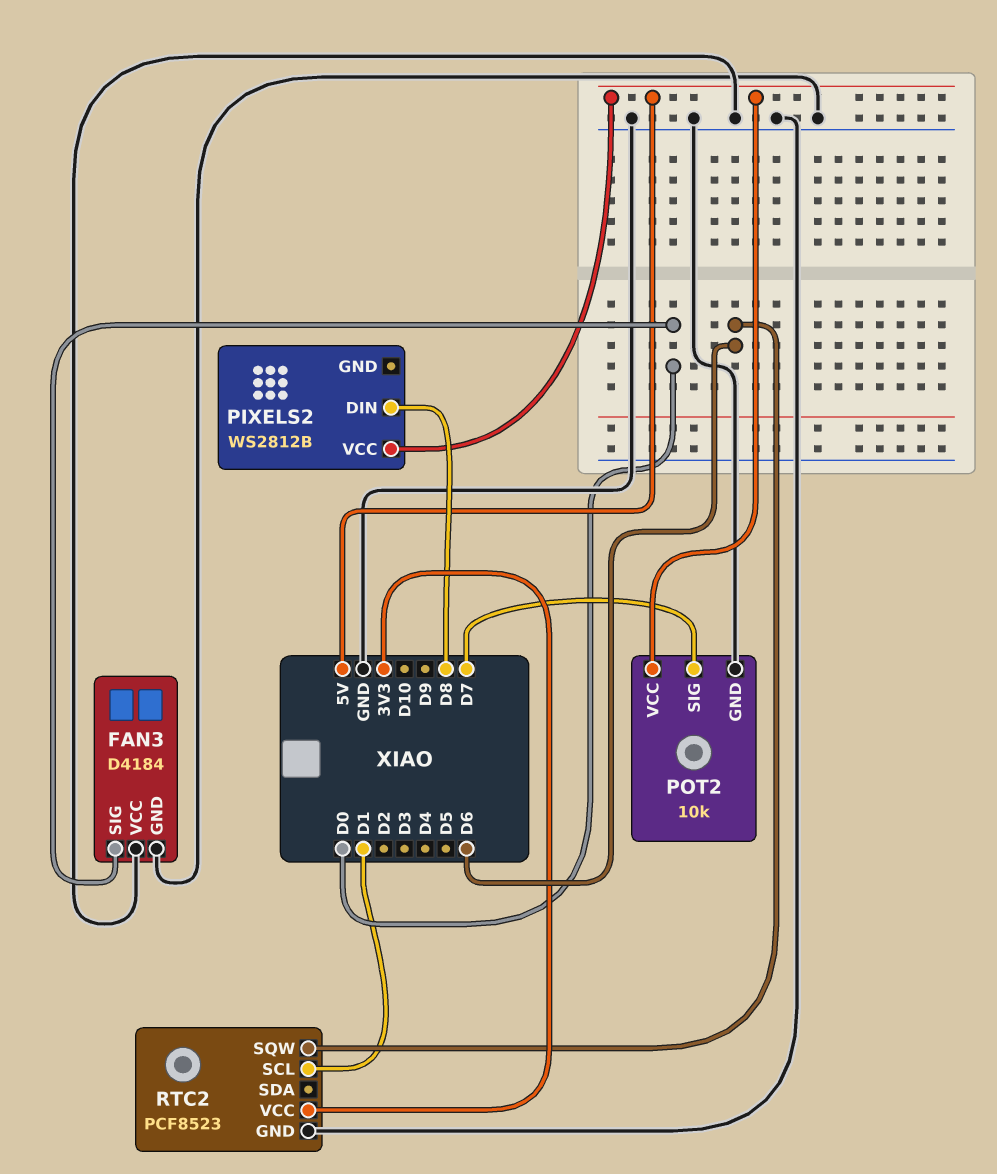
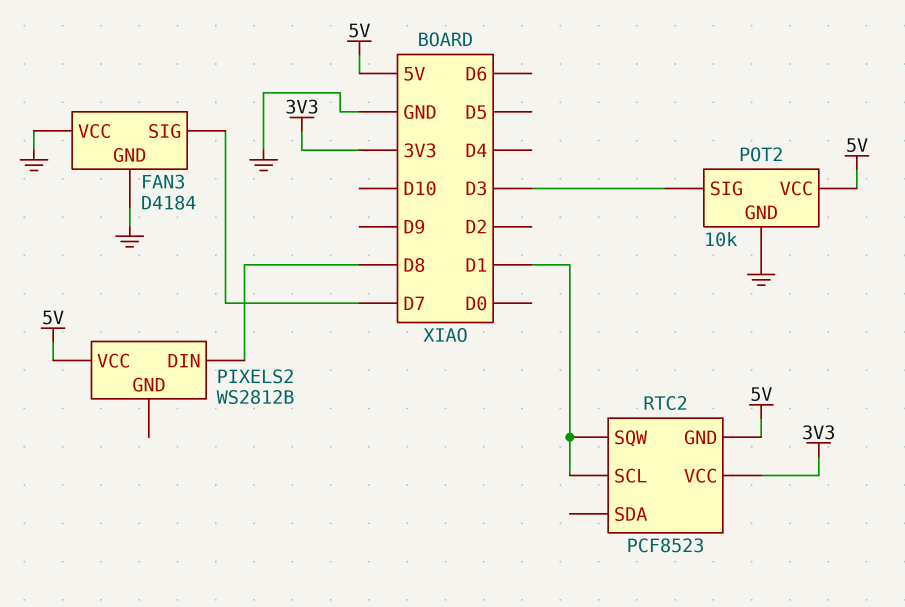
FAN3 pin SIG: D0 -> D7
POT2 pin SIG: D7 -> D3
RTC2 pin GND: GND -> 5V
RTC2 pin SQW: D6 -> D1

